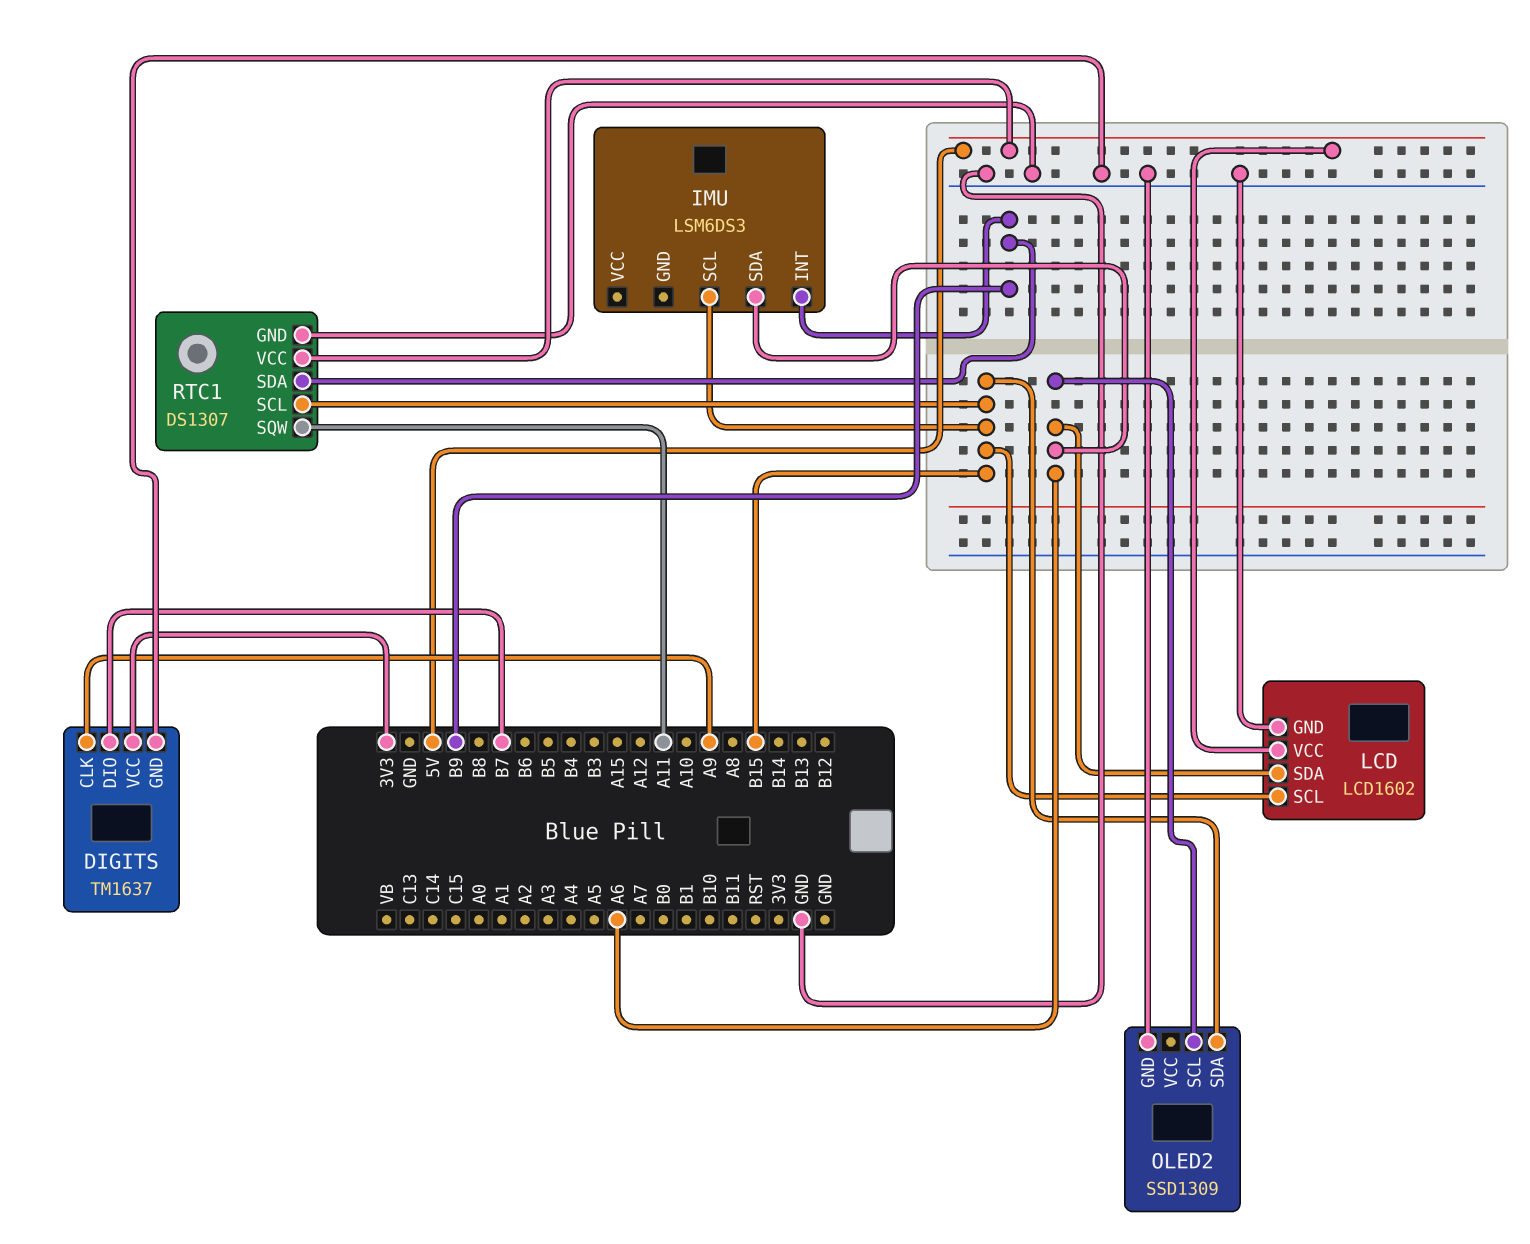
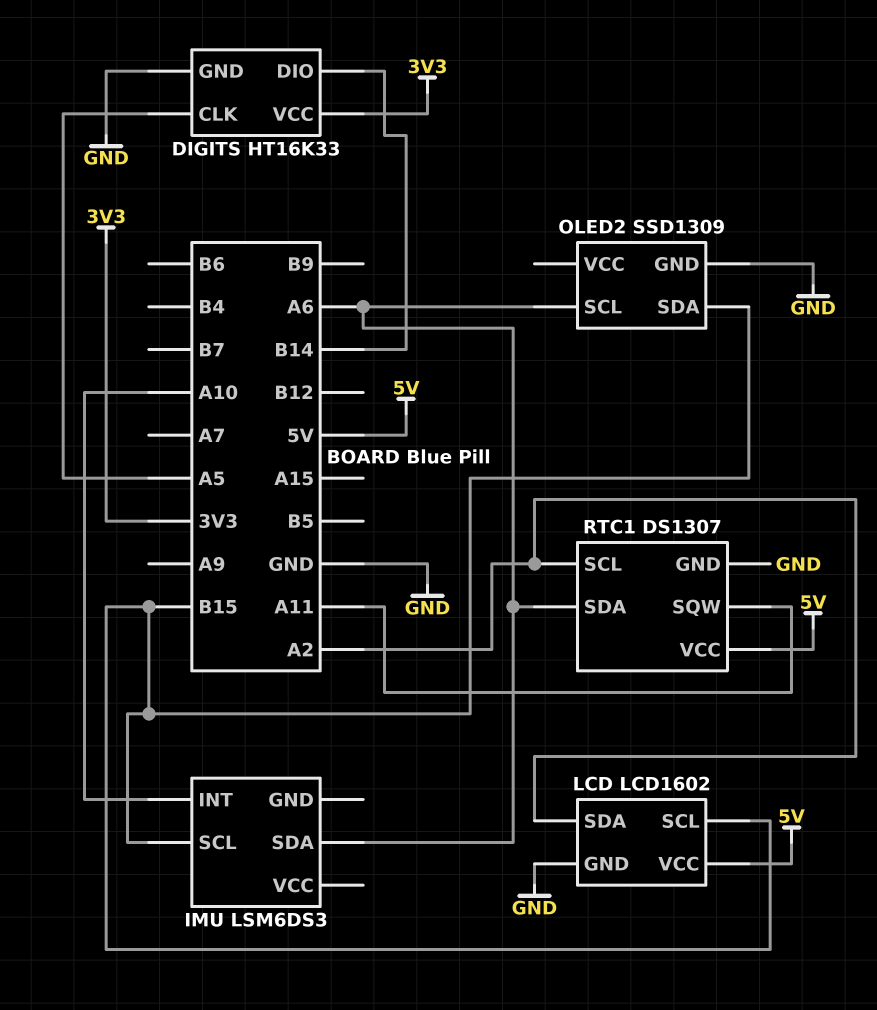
DIGITS: TM1637 -> HT16K33
DIGITS pin CLK: A9 -> A5
DIGITS pin DIO: B7 -> B14
IMU pin INT: B9 -> A10
LCD pin SDA: A6 -> A2
RTC1 pin SCL: B15 -> A2
RTC1 pin SDA: B9 -> A6

